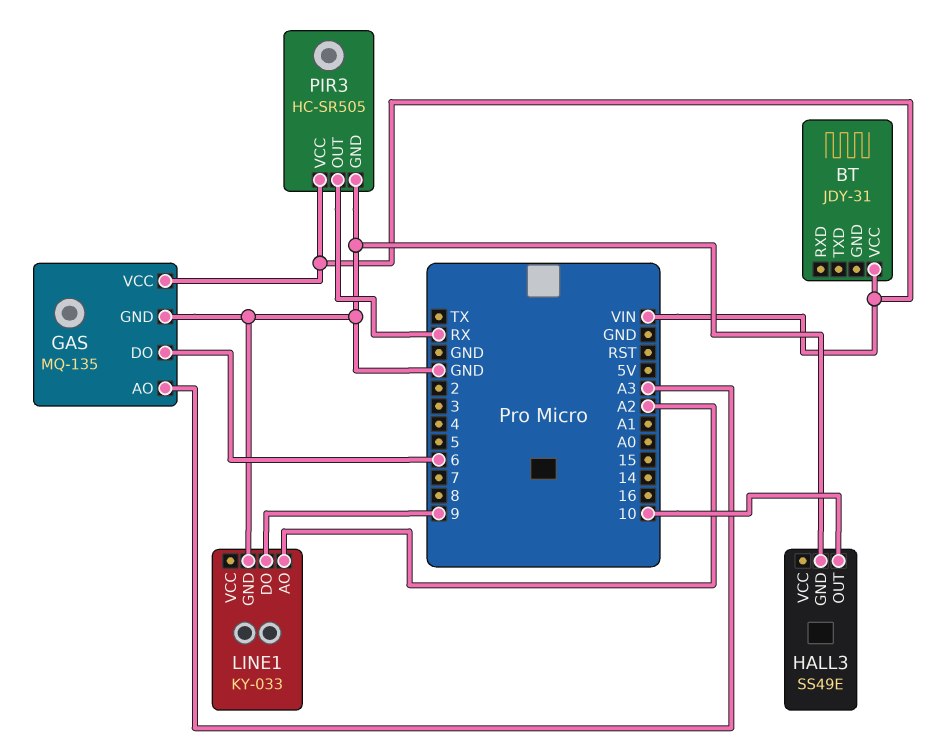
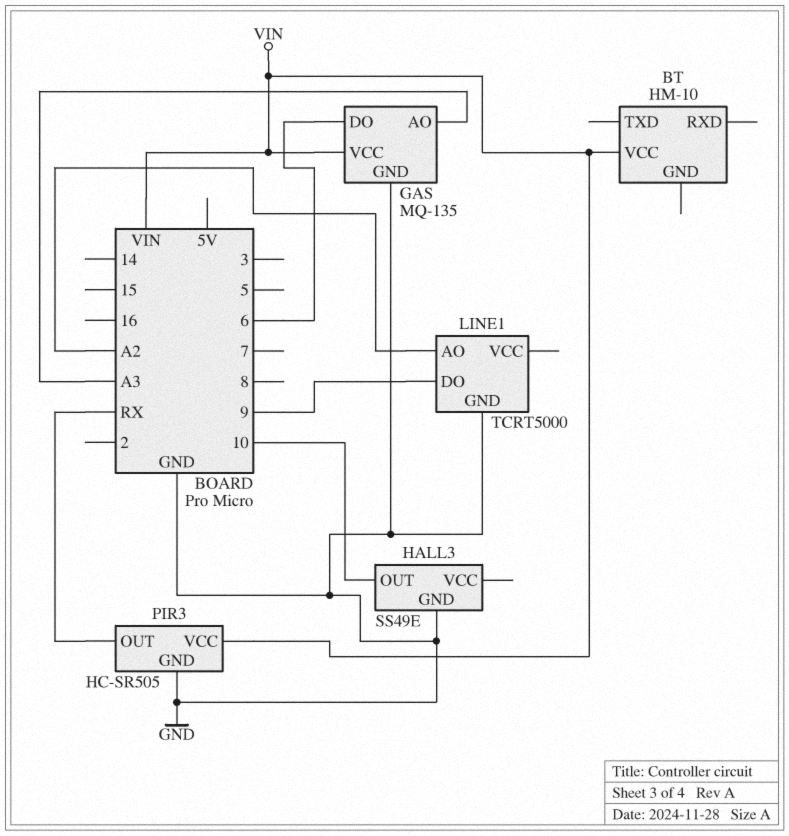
BT: JDY-31 -> HM-10
LINE1: KY-033 -> TCRT5000

